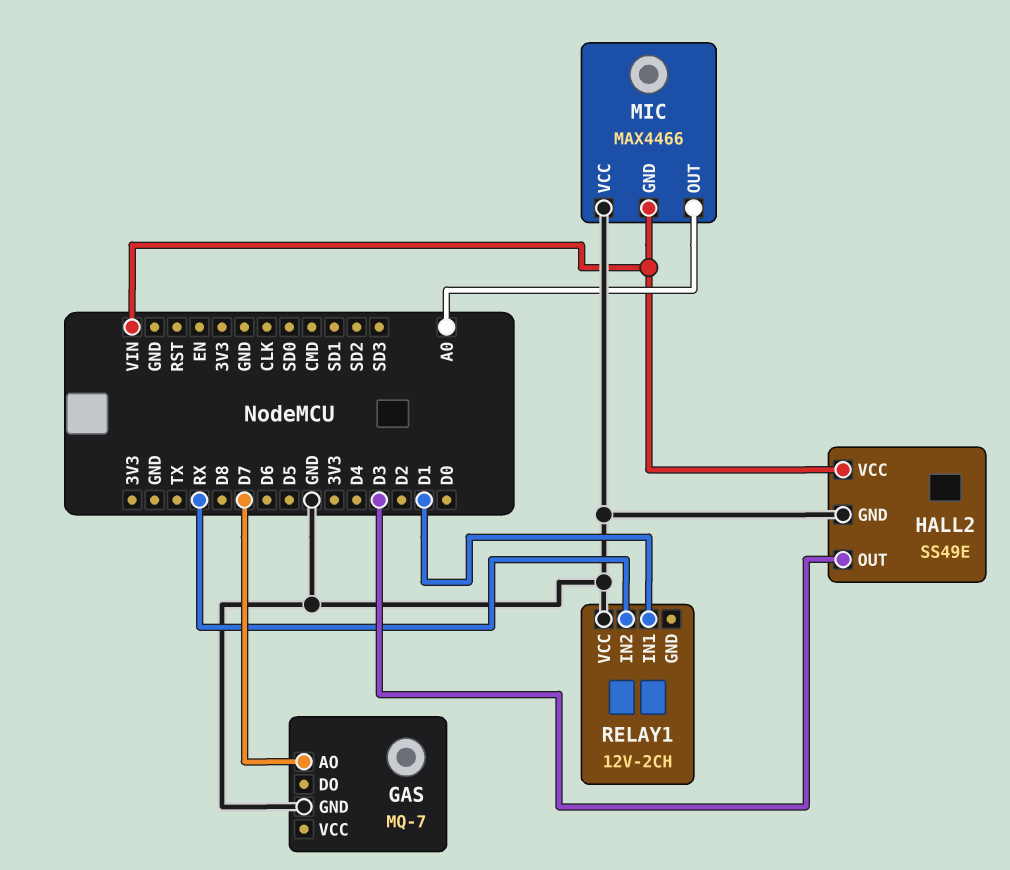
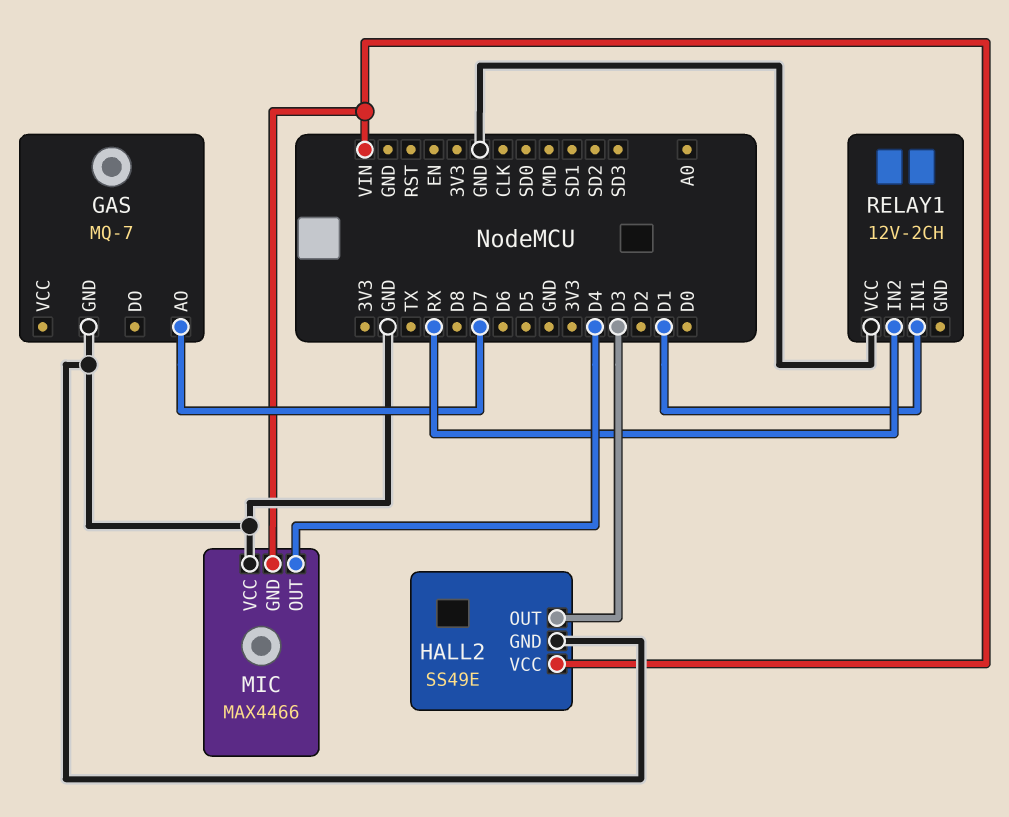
MIC pin OUT: A0 -> D4

